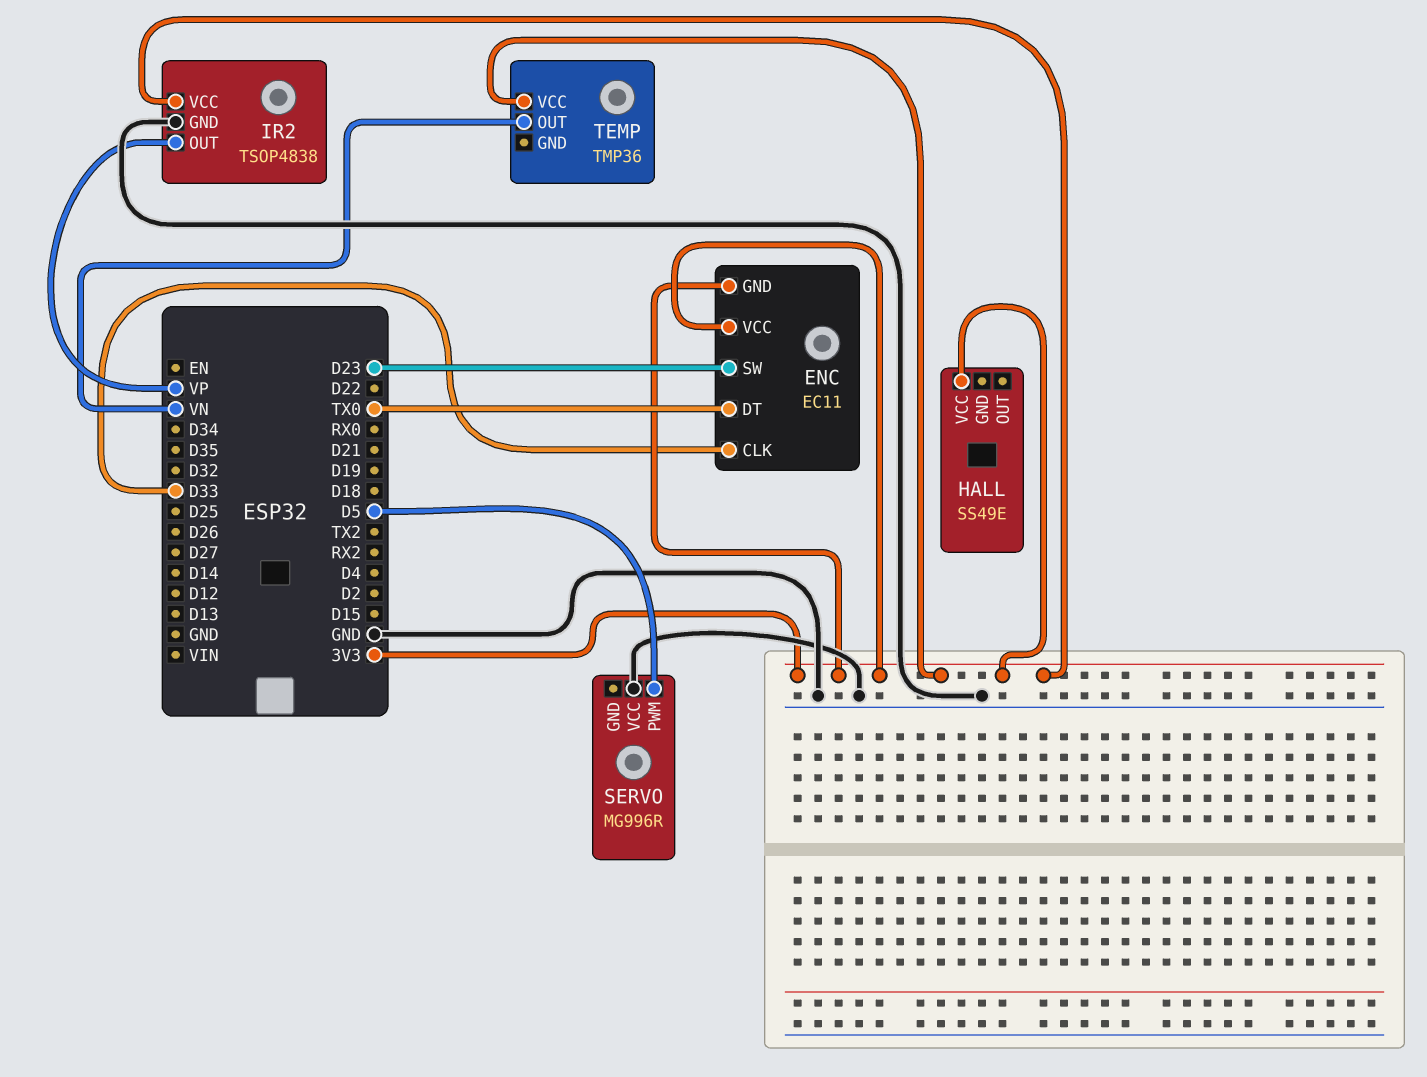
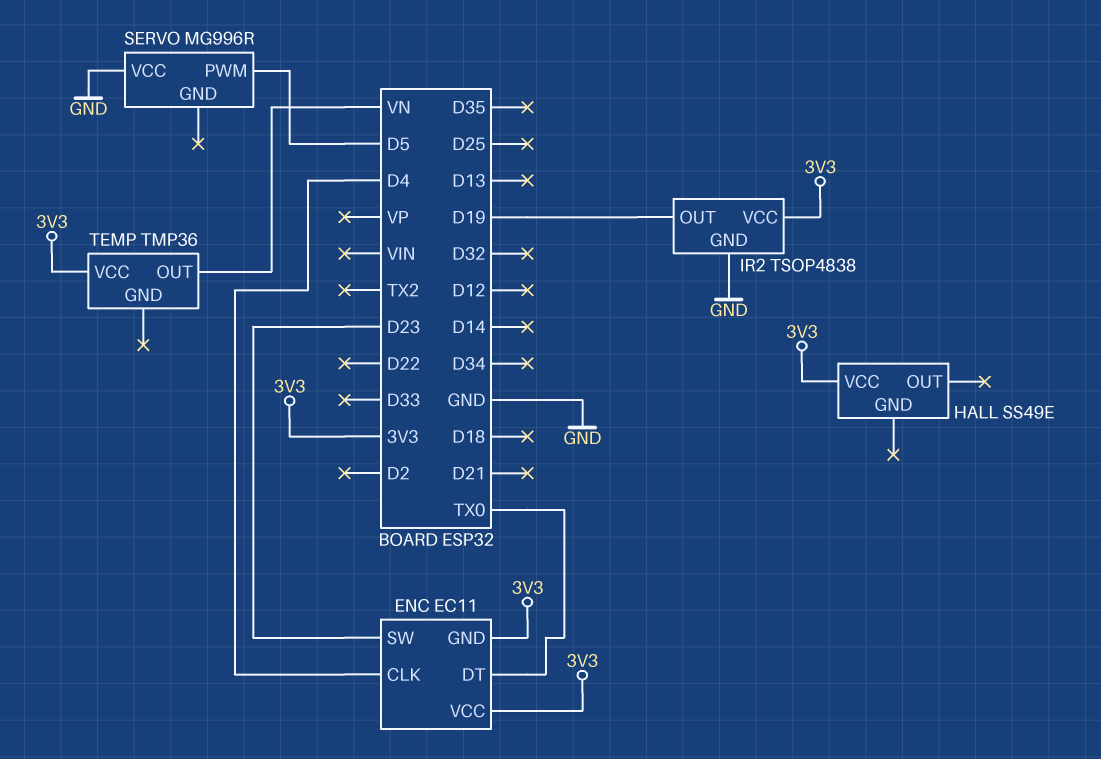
ENC pin CLK: D33 -> D4
IR2 pin OUT: VP -> D19

